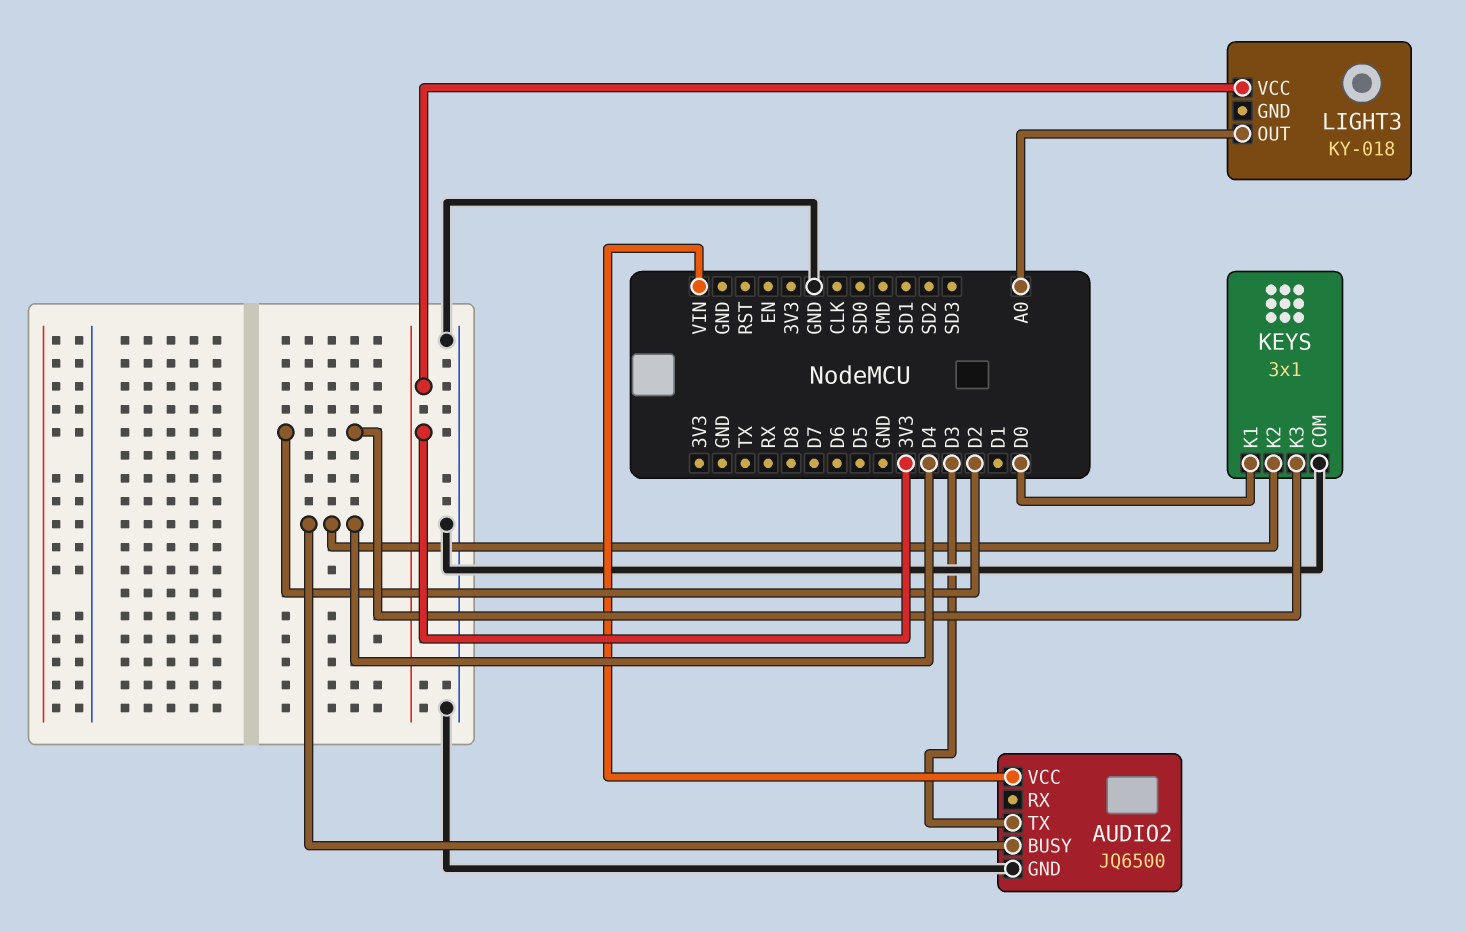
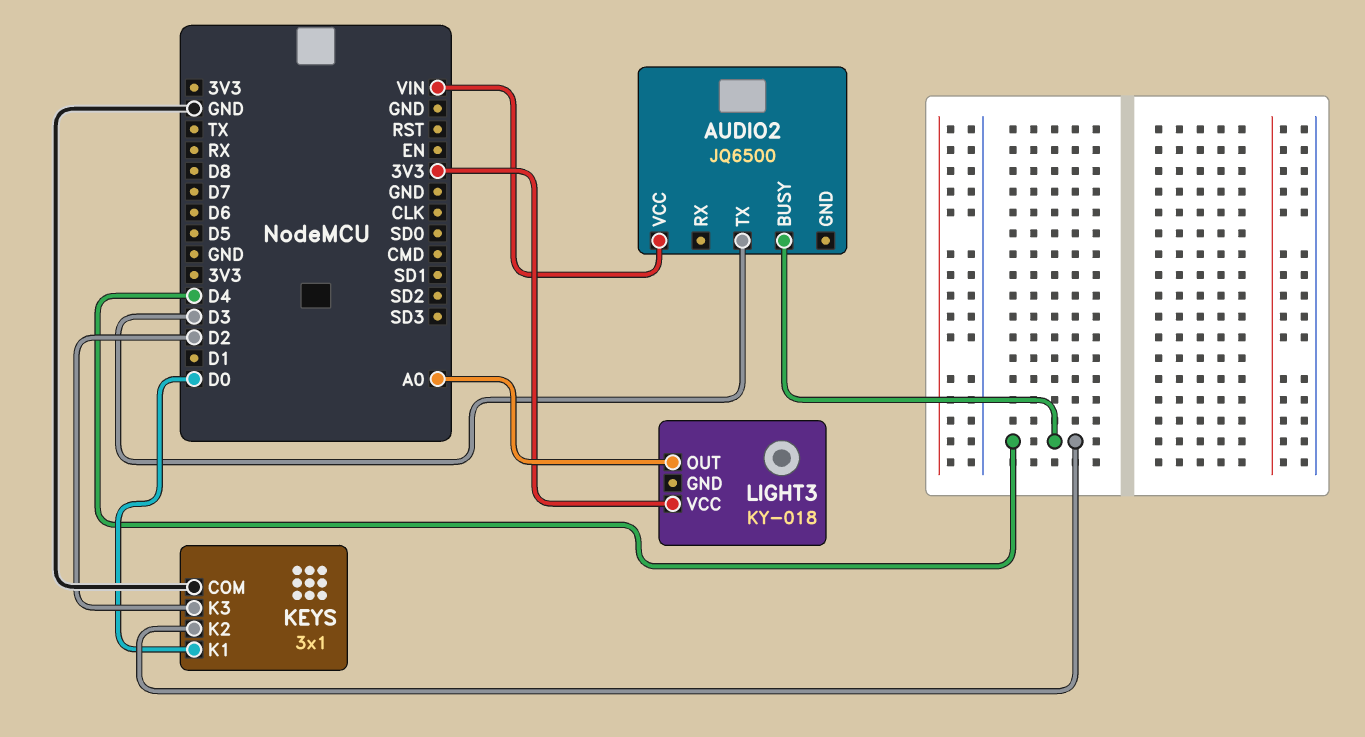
AUDIO2 pin GND: GND -> none

